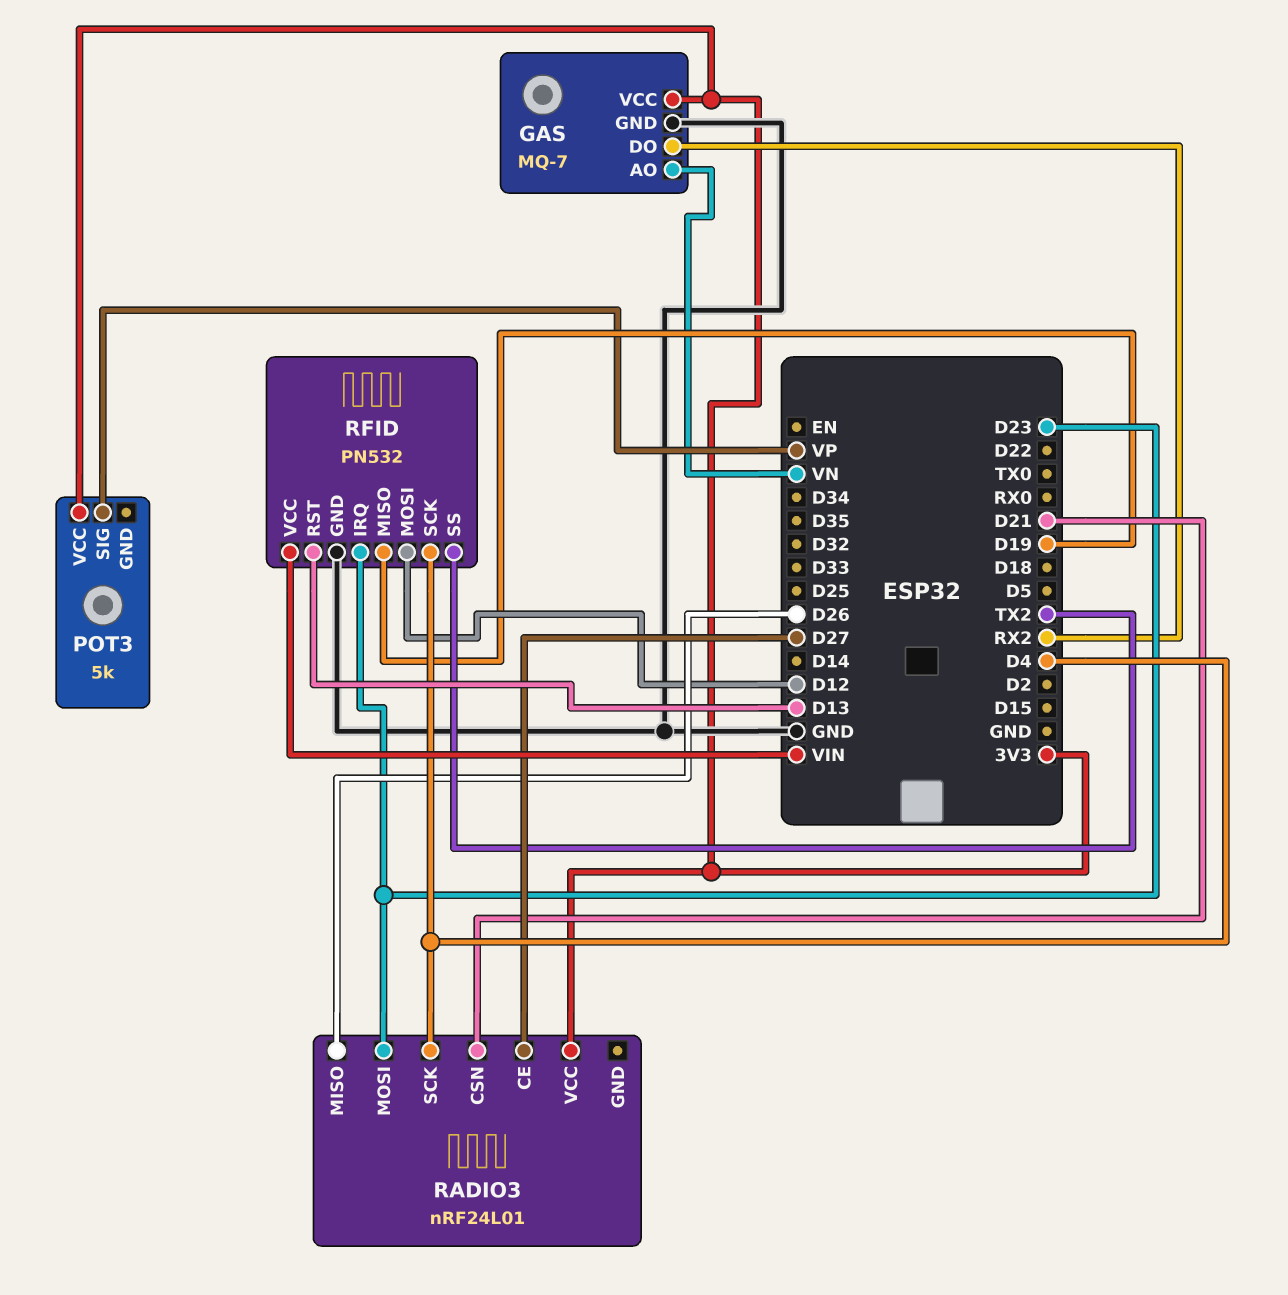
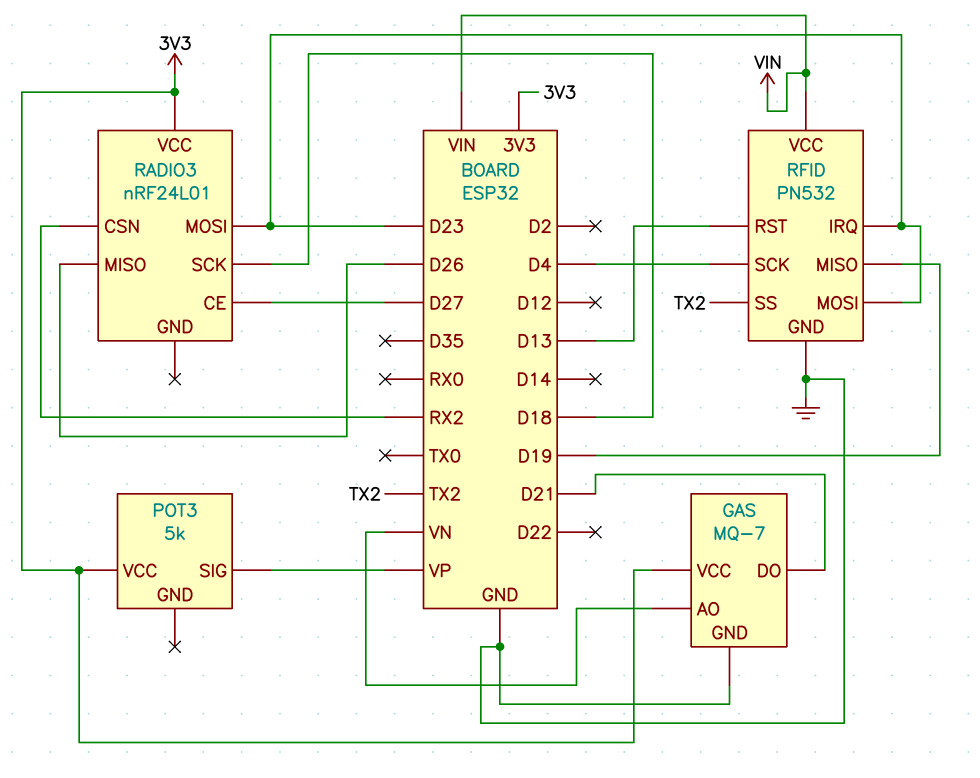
GAS pin DO: RX2 -> D21
RADIO3 pin CSN: D21 -> RX2
RADIO3 pin SCK: D4 -> D18
RFID pin MOSI: D12 -> D23

